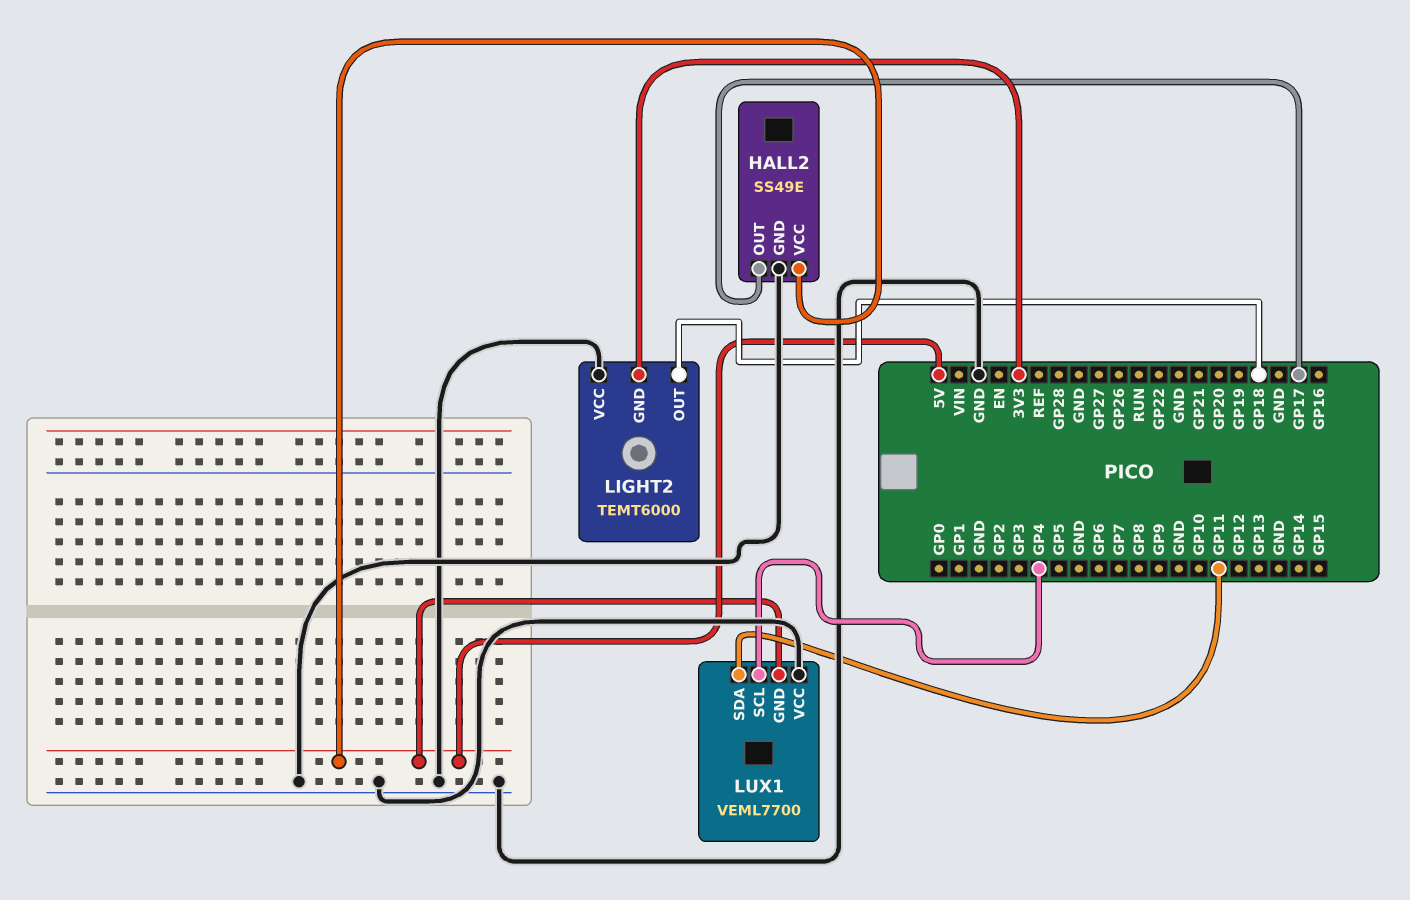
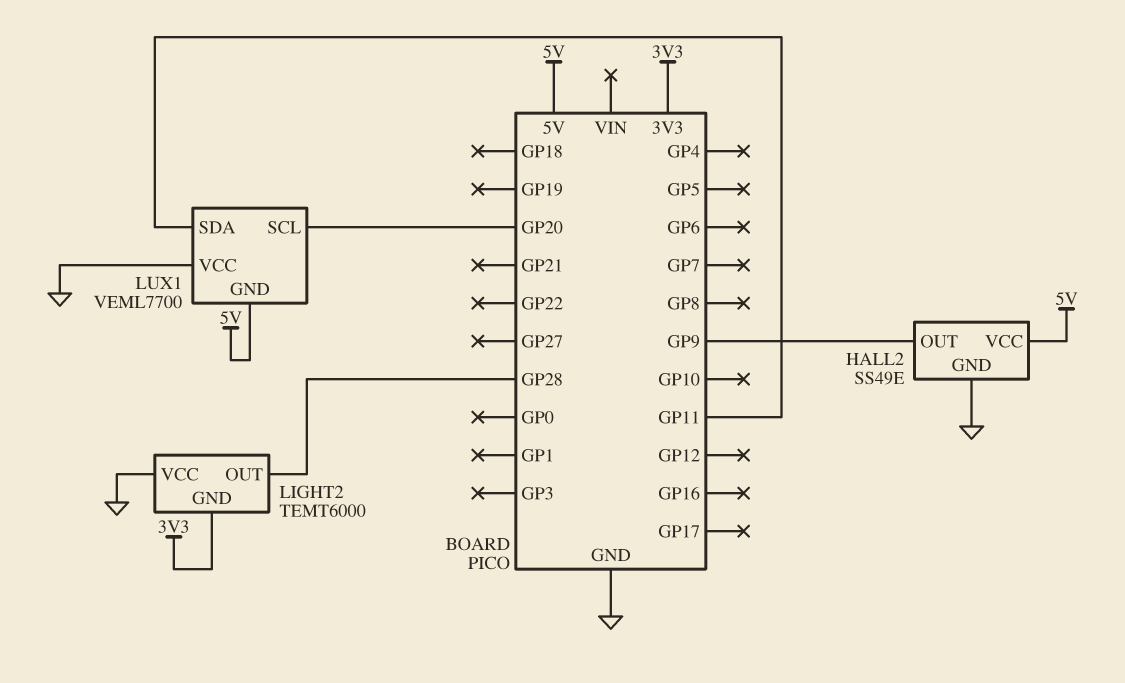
HALL2 pin OUT: GP17 -> GP9
LIGHT2 pin OUT: GP18 -> GP28
LUX1 pin SCL: GP4 -> GP20

